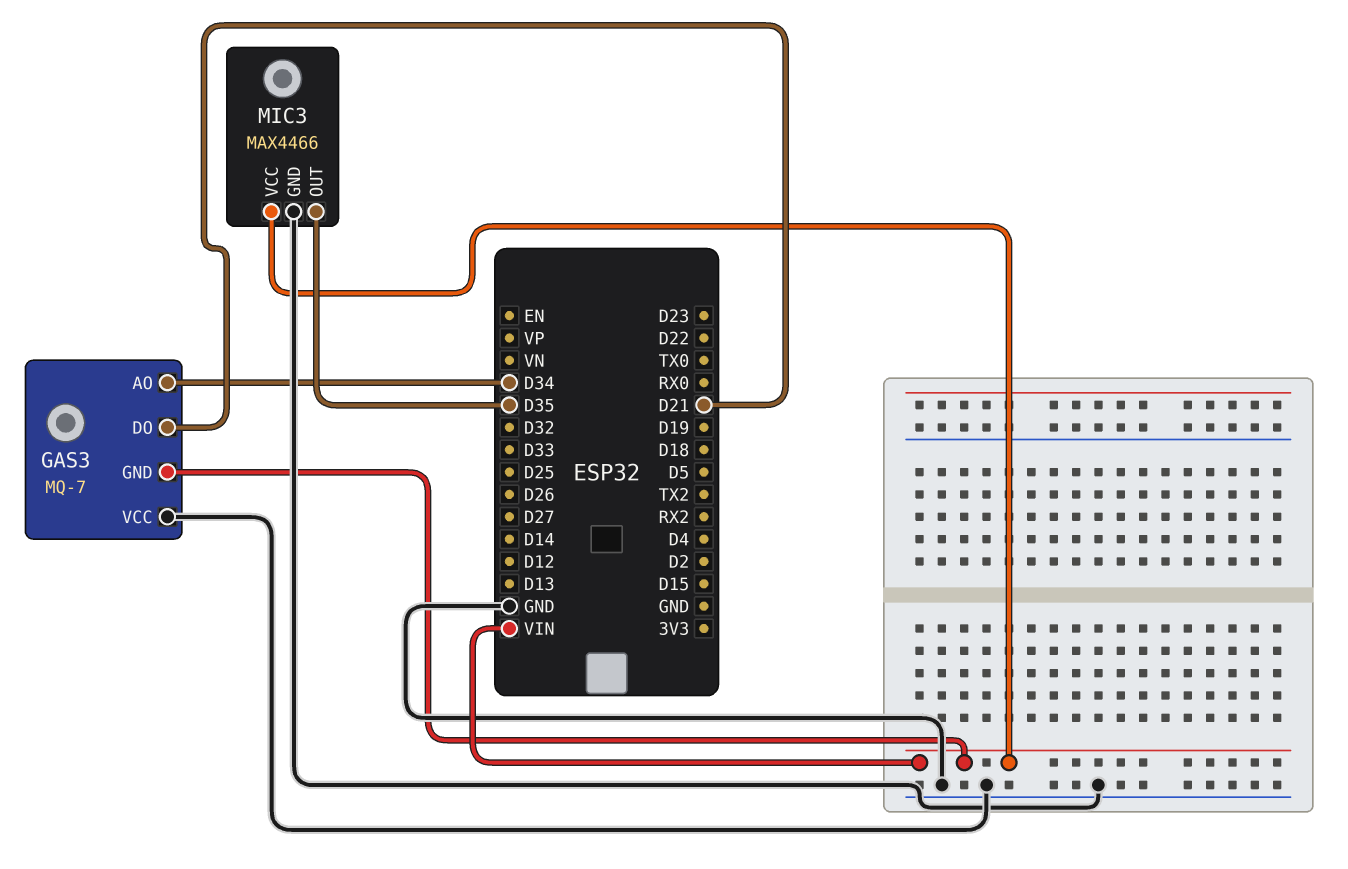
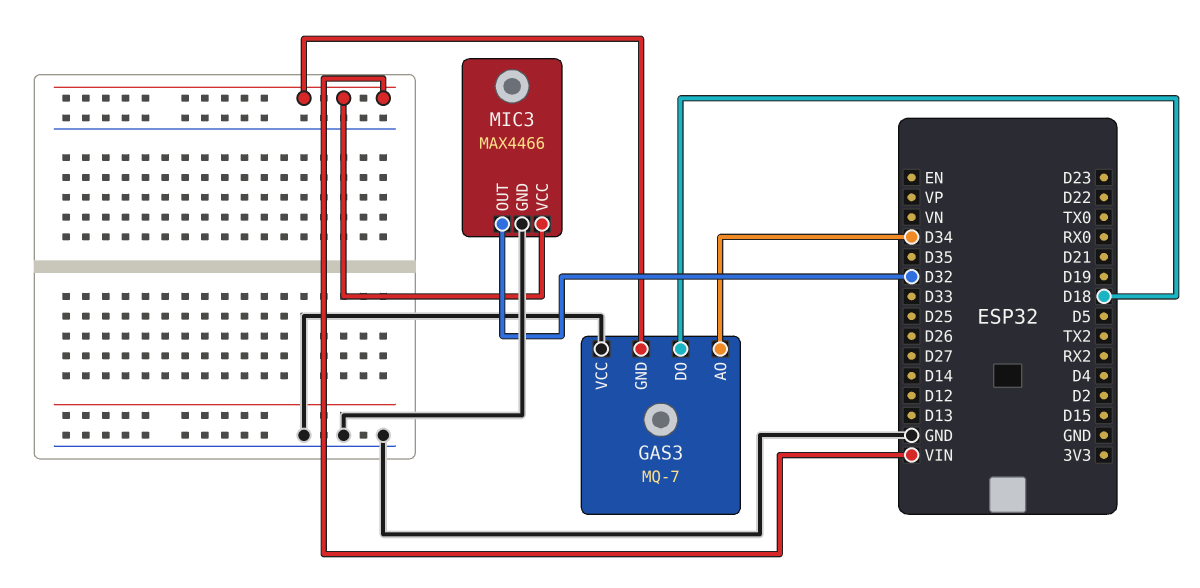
GAS3 pin DO: D21 -> D18
MIC3 pin OUT: D35 -> D32

